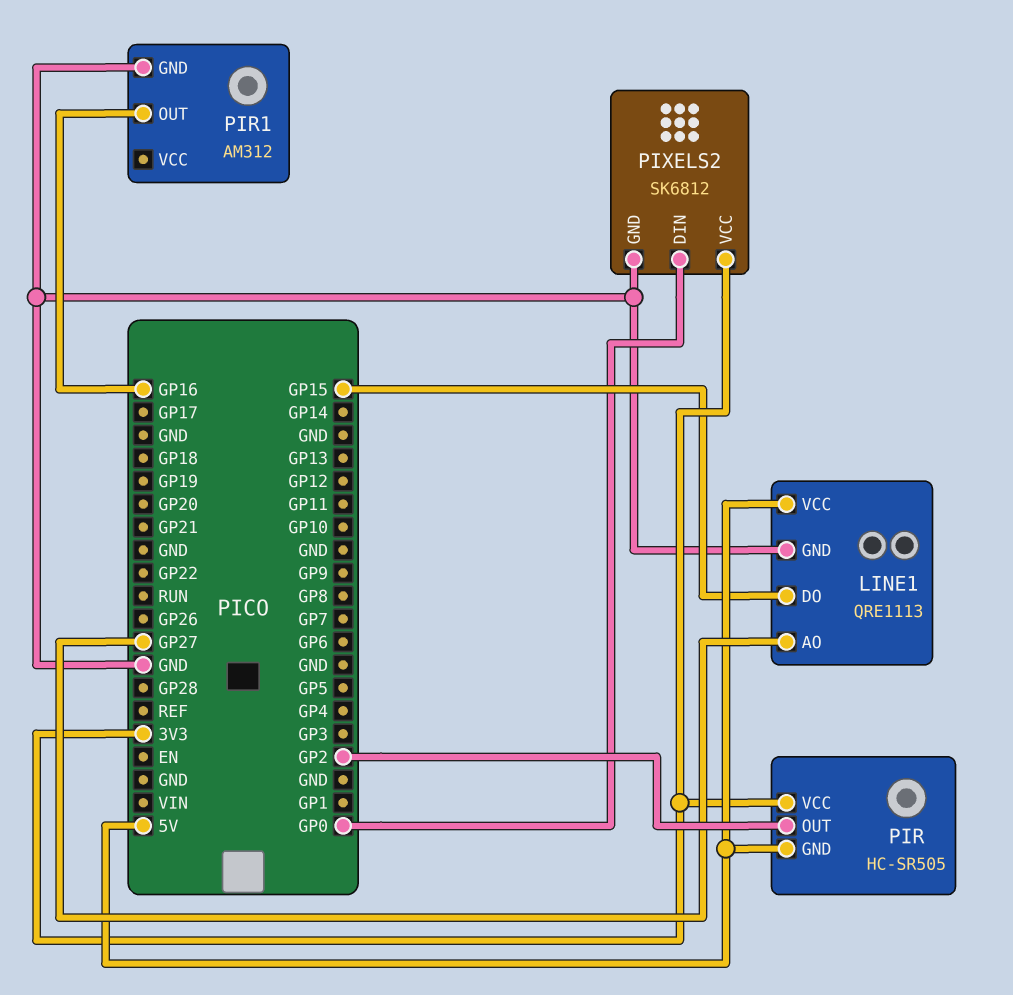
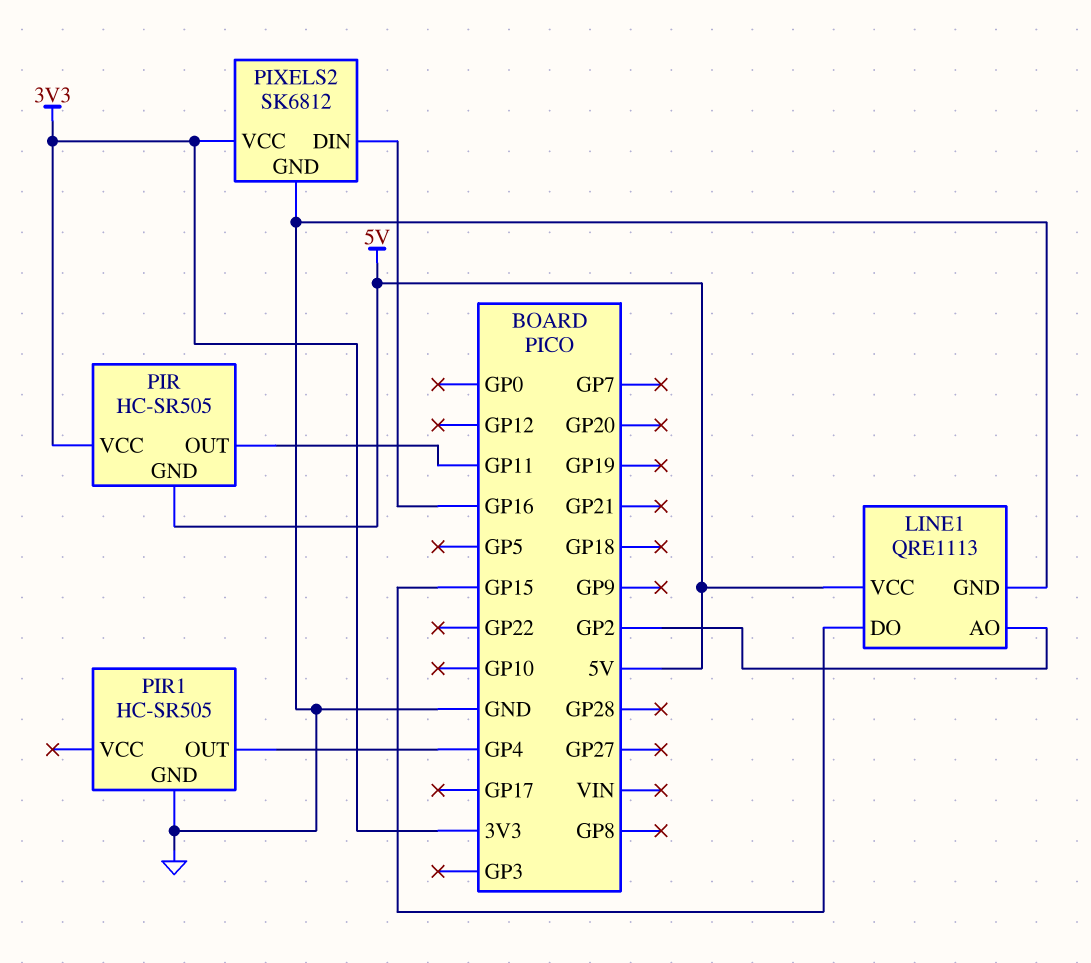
LINE1 pin AO: GP27 -> GP2
PIR pin OUT: GP2 -> GP11
PIR1: AM312 -> HC-SR505
PIR1 pin OUT: GP16 -> GP4
PIXELS2 pin DIN: GP0 -> GP16

